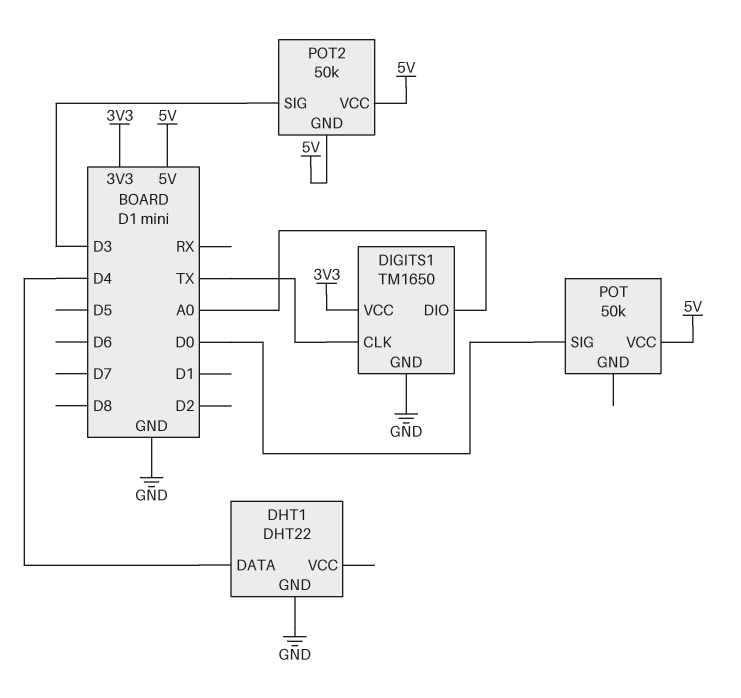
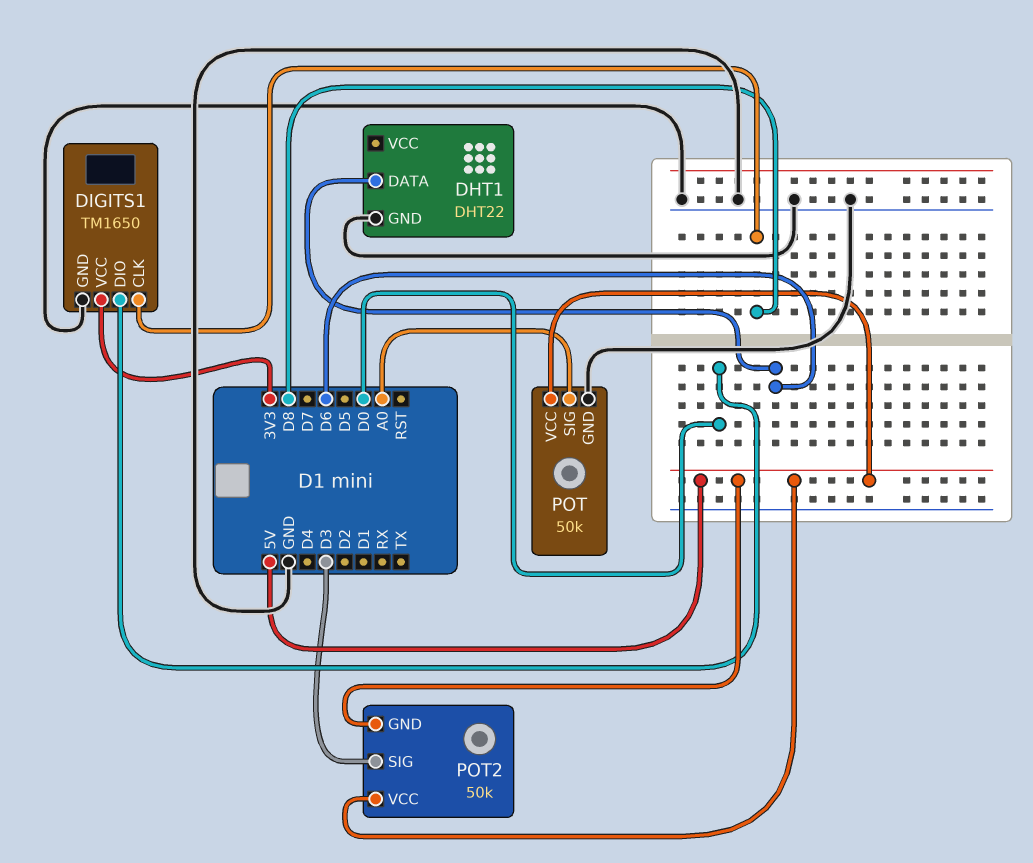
DHT1 pin DATA: D4 -> D6
DIGITS1 pin CLK: TX -> D8
DIGITS1 pin DIO: A0 -> D0
POT pin GND: none -> GND
POT pin SIG: D0 -> A0

